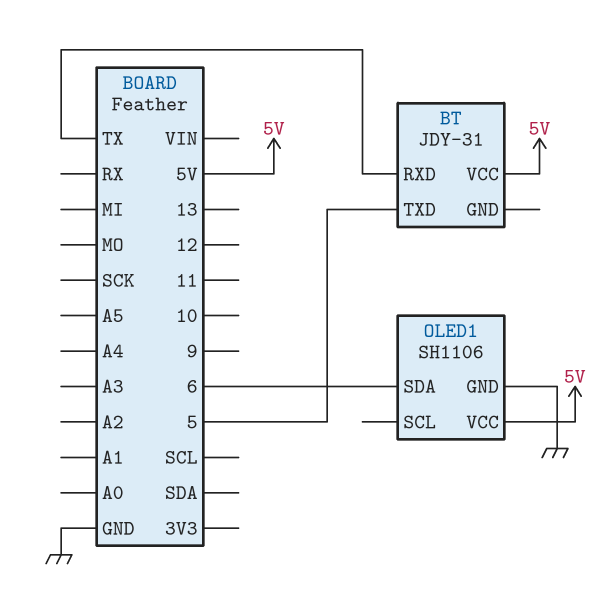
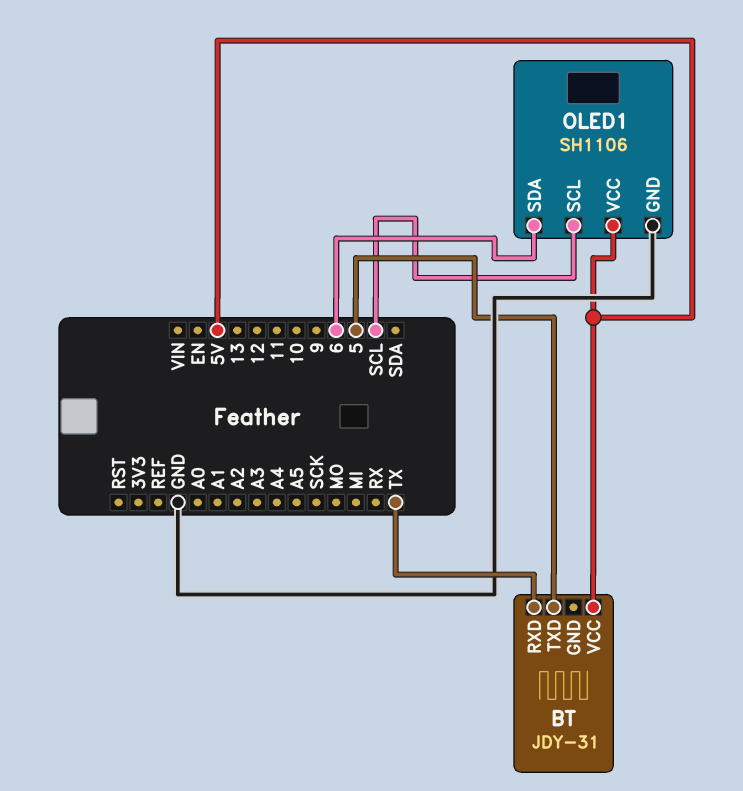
OLED1 pin SCL: none -> SCL

